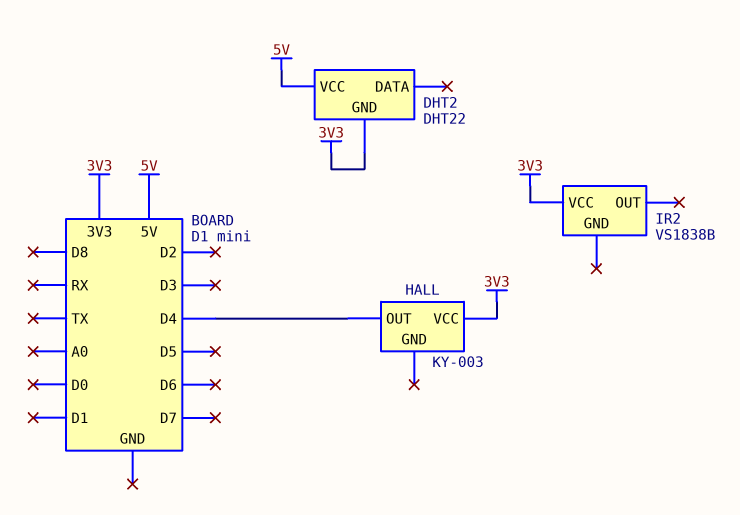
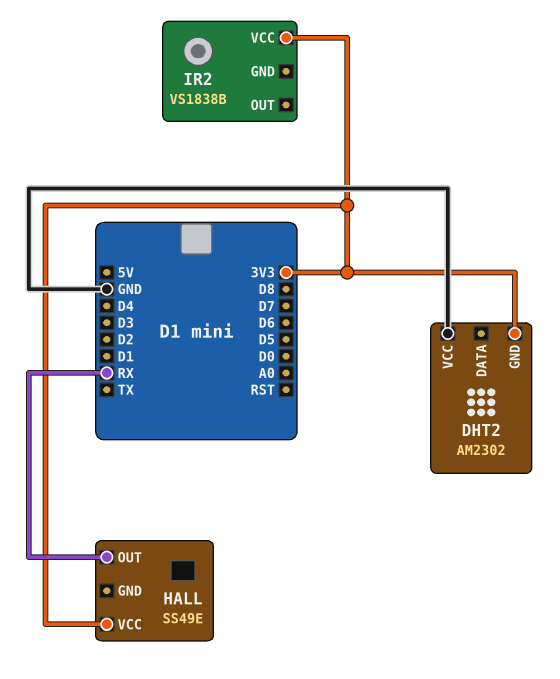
DHT2: DHT22 -> AM2302
DHT2 pin VCC: 5V -> GND
HALL: KY-003 -> SS49E
HALL pin OUT: D4 -> RX

